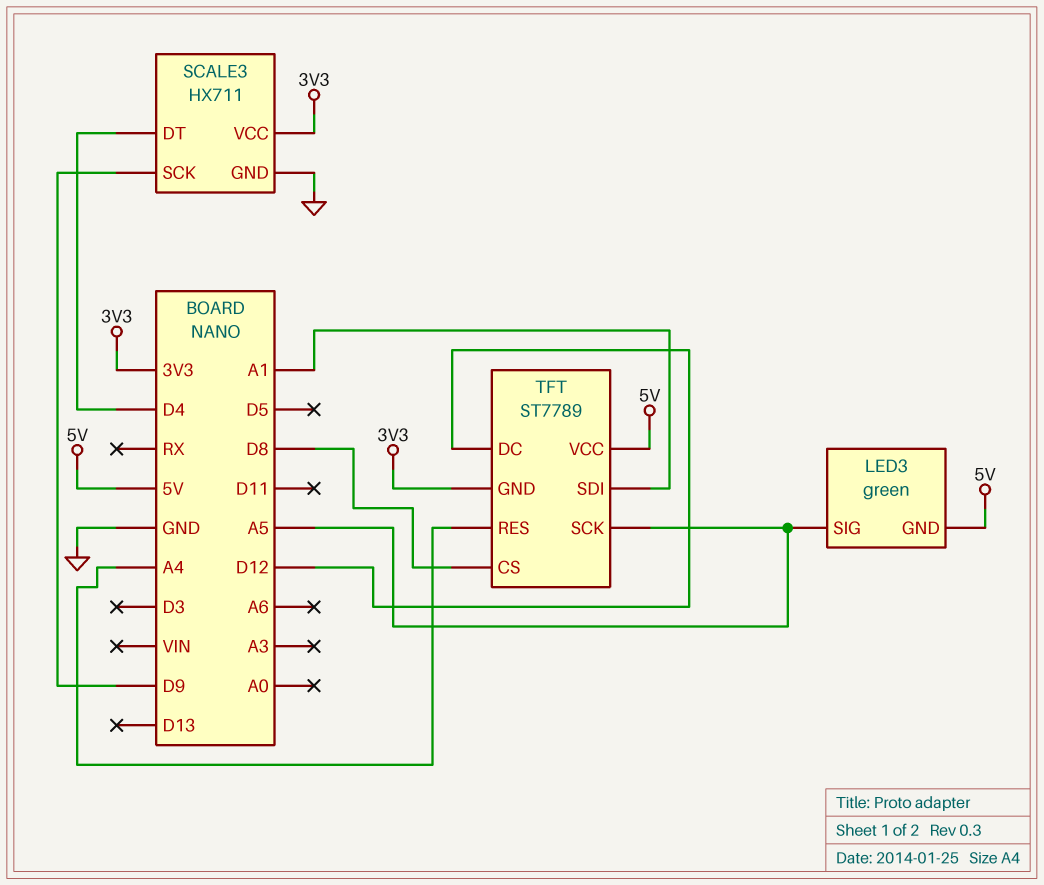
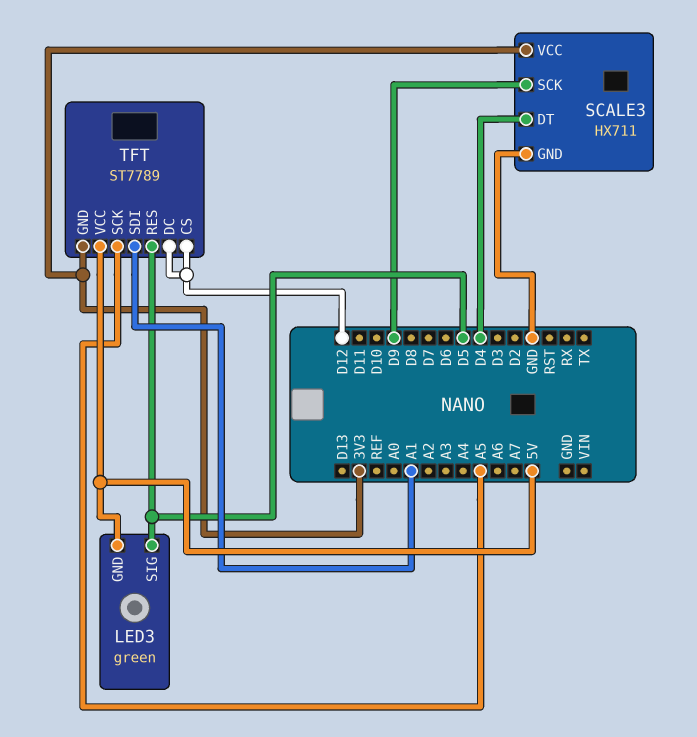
LED3 pin SIG: A5 -> D5
TFT pin CS: D8 -> D12
TFT pin RES: A4 -> D5

